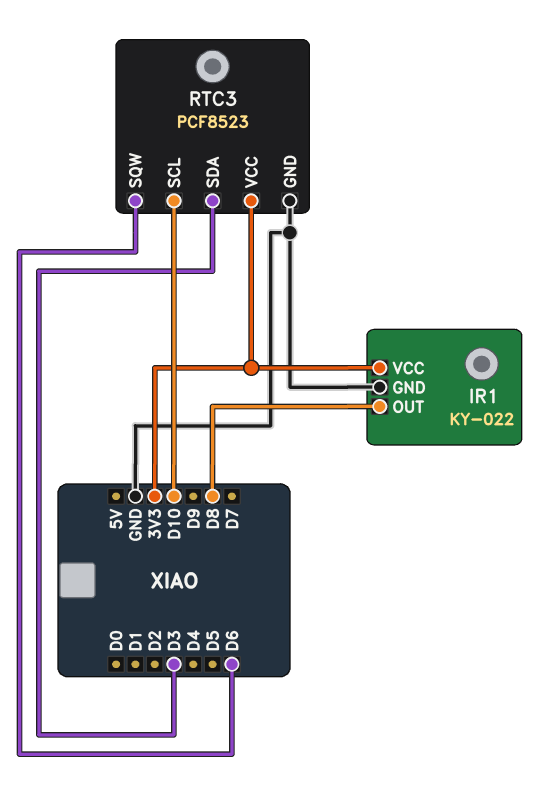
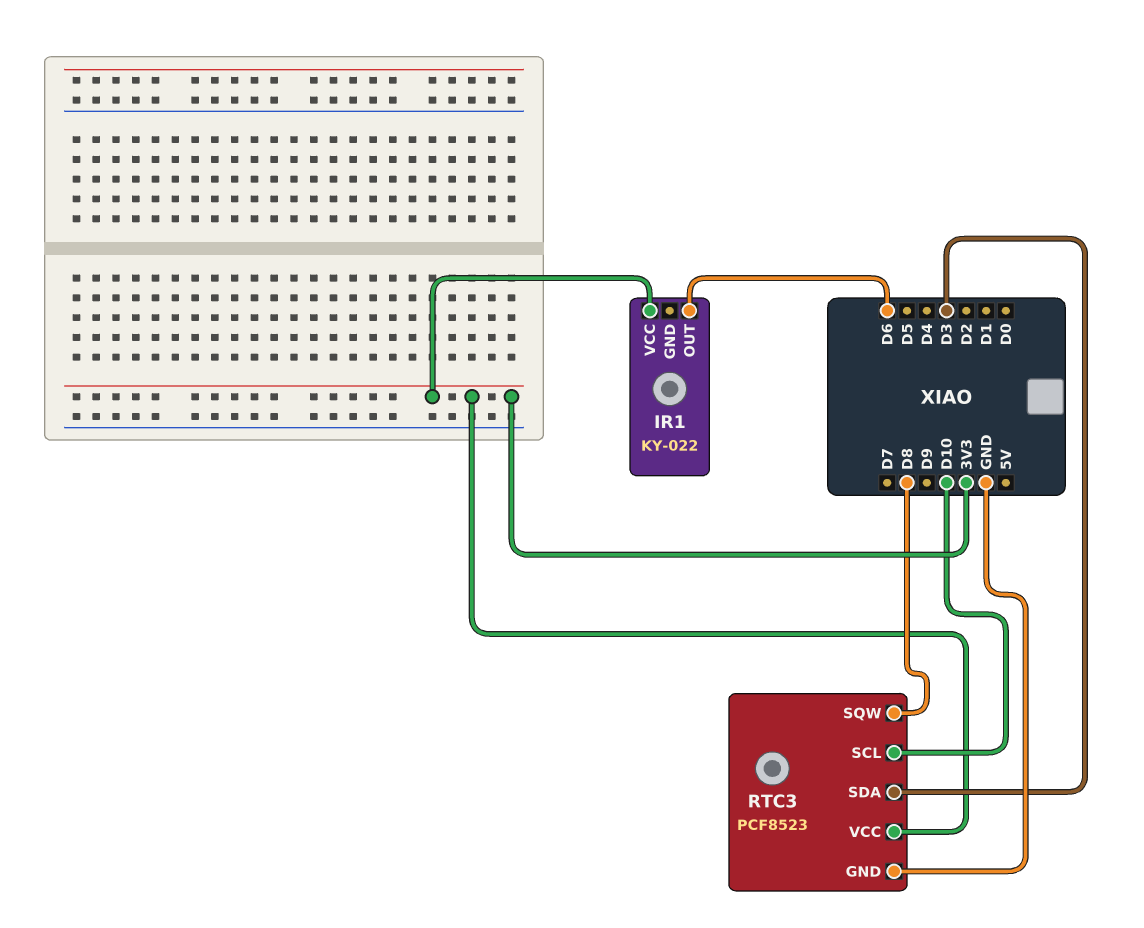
IR1 pin GND: GND -> none
IR1 pin OUT: D8 -> D6
RTC3 pin SQW: D6 -> D8

